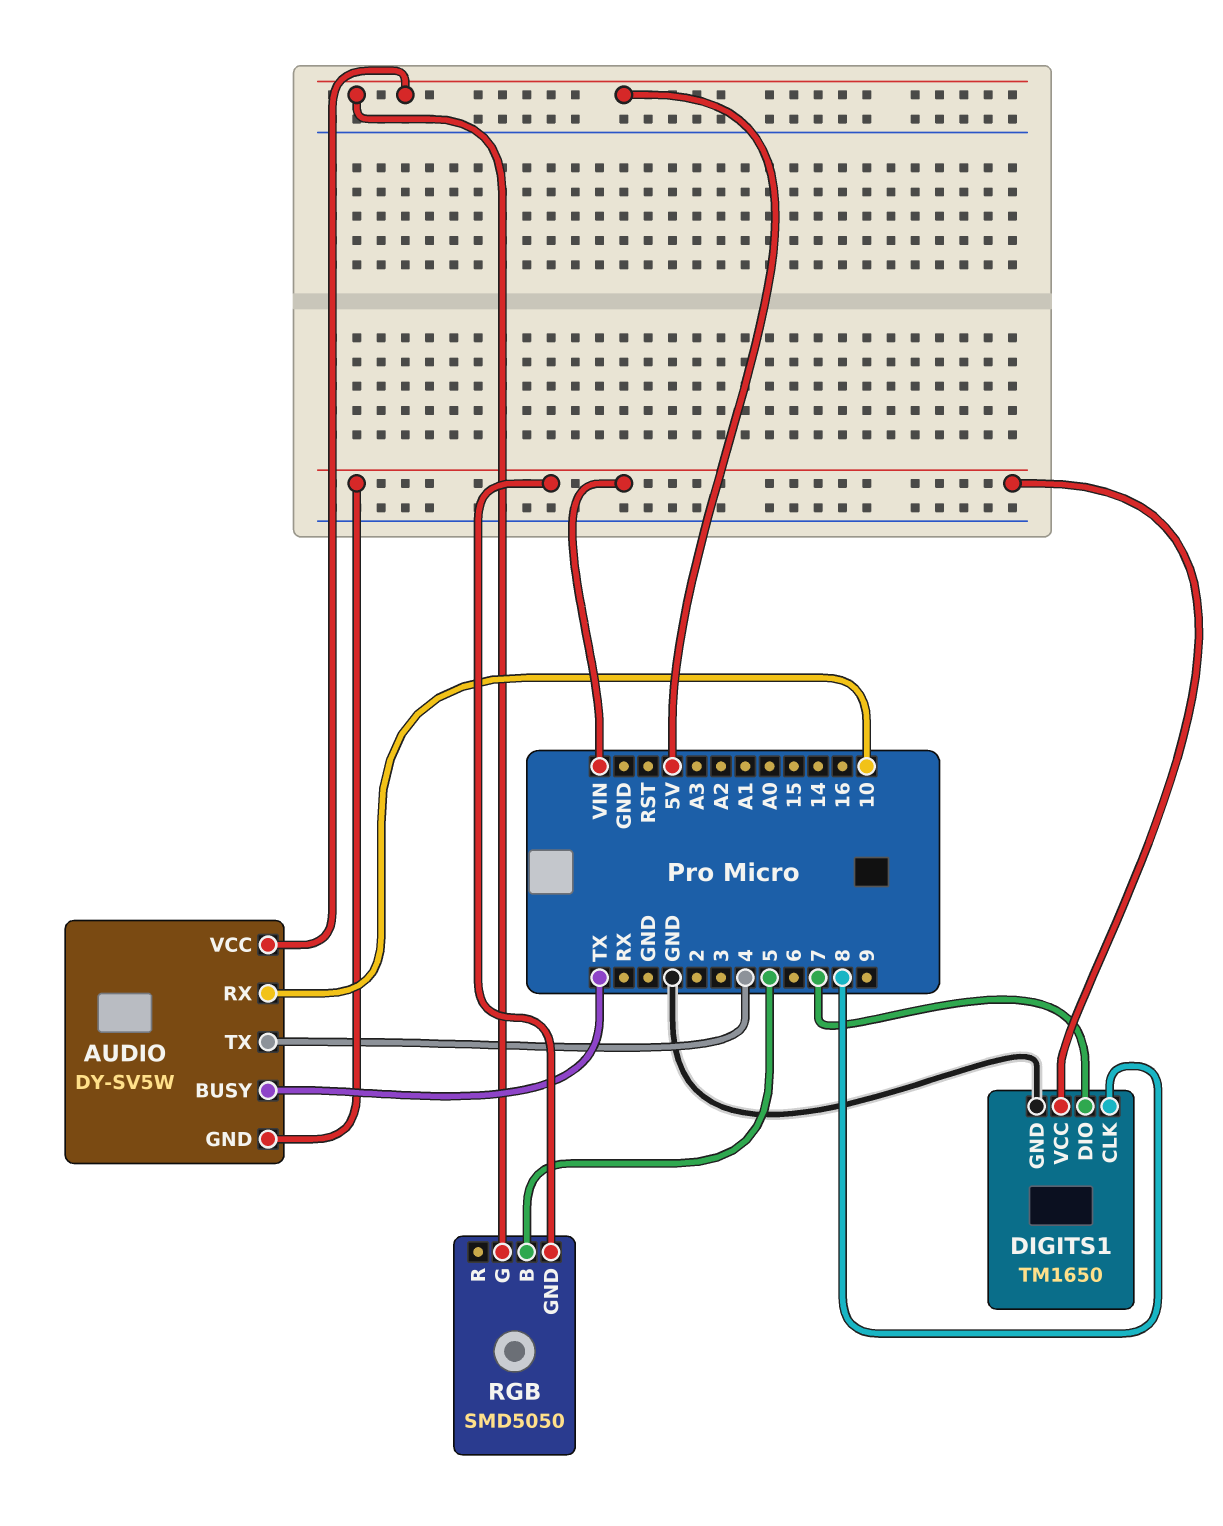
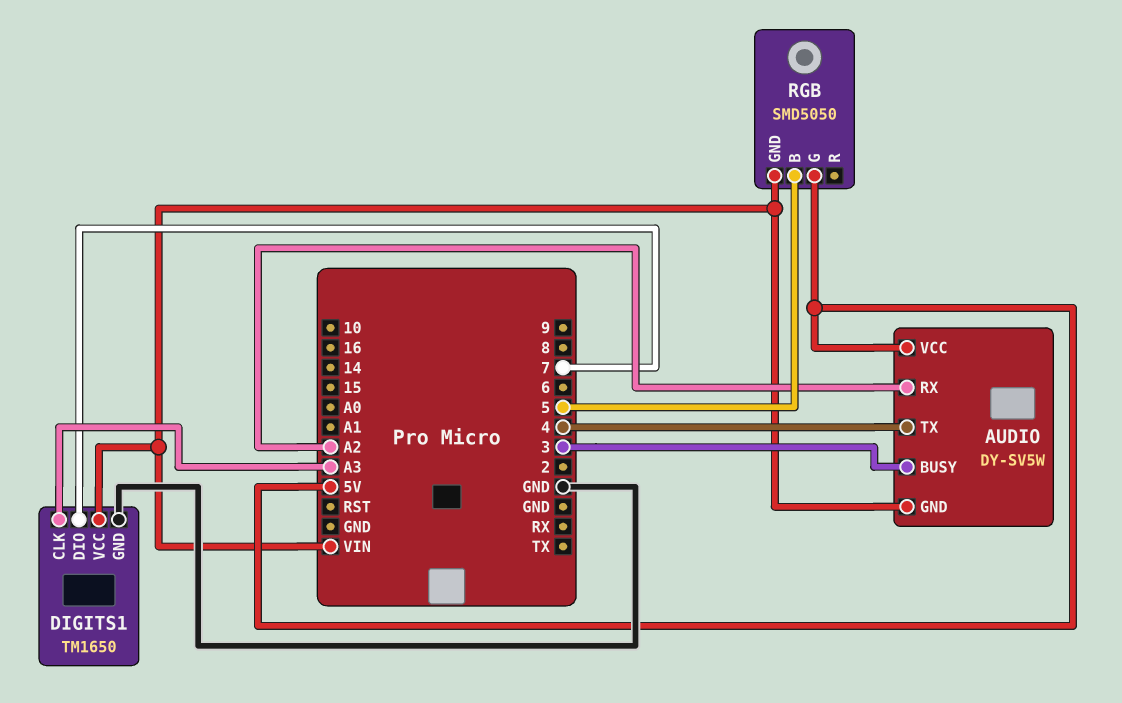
AUDIO pin BUSY: TX -> 3
AUDIO pin RX: 10 -> A2
DIGITS1 pin CLK: 8 -> A3

